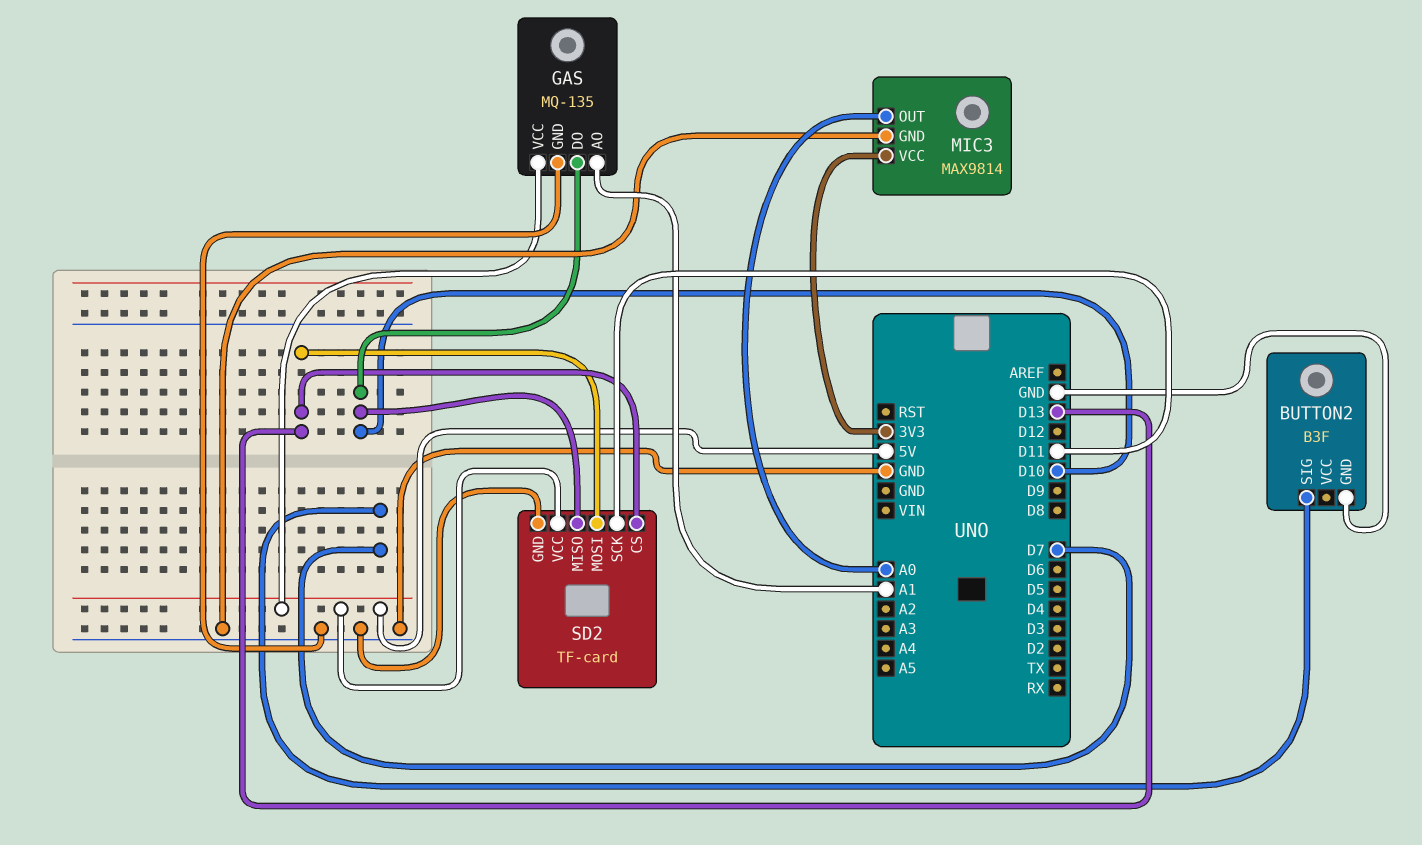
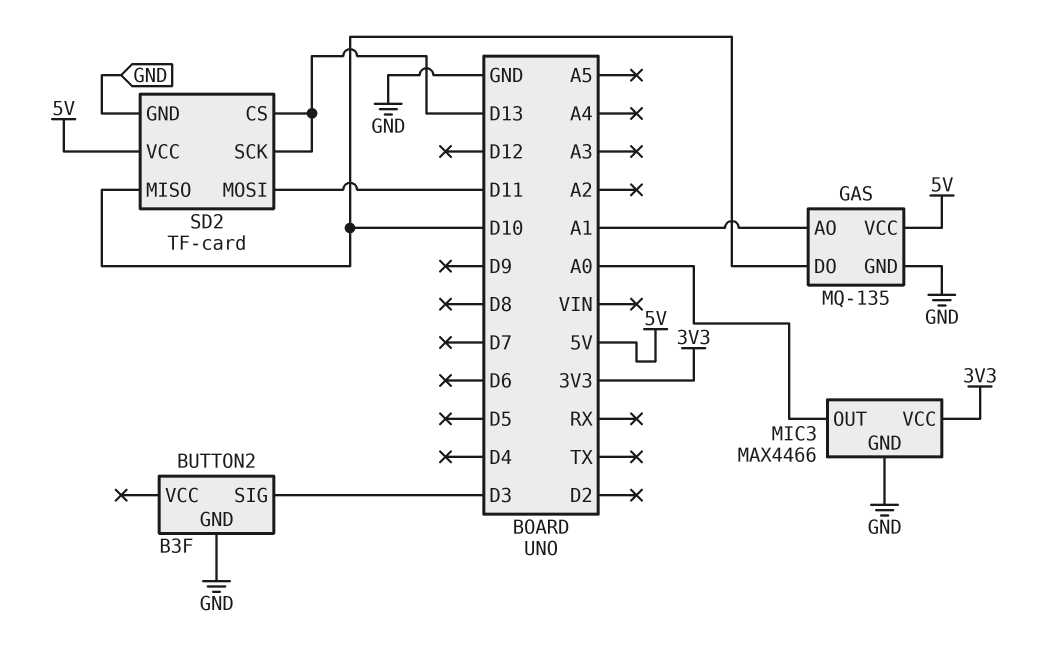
BUTTON2 pin SIG: D7 -> D3
MIC3: MAX9814 -> MAX4466
SD2 pin MOSI: D13 -> D11
SD2 pin SCK: D11 -> D13

